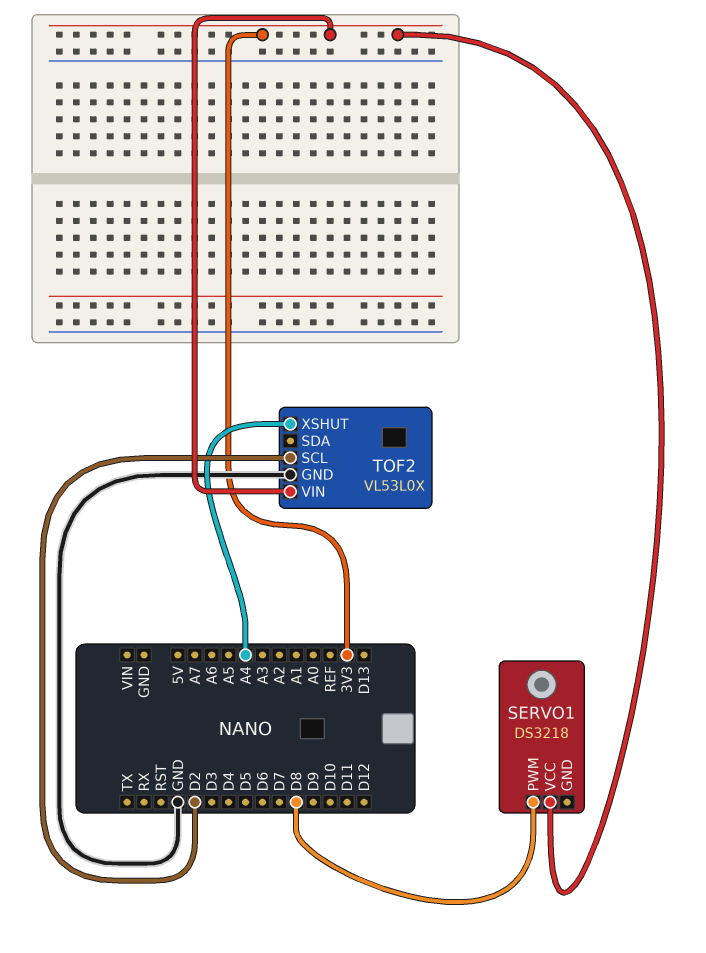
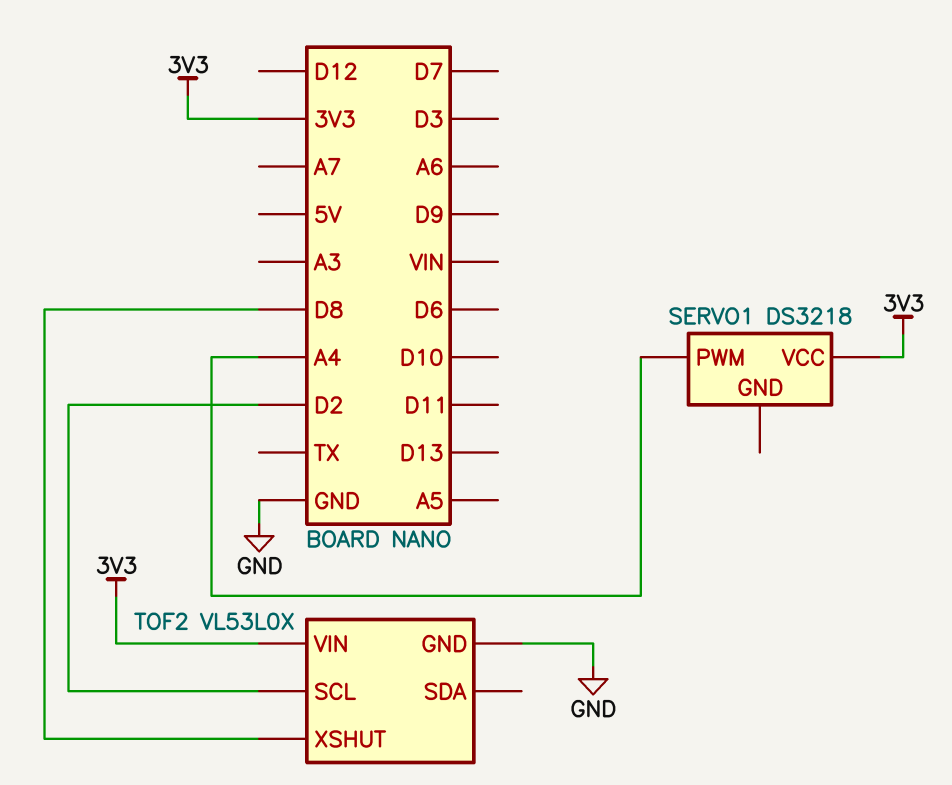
SERVO1 pin PWM: D8 -> A4
TOF2 pin XSHUT: A4 -> D8

